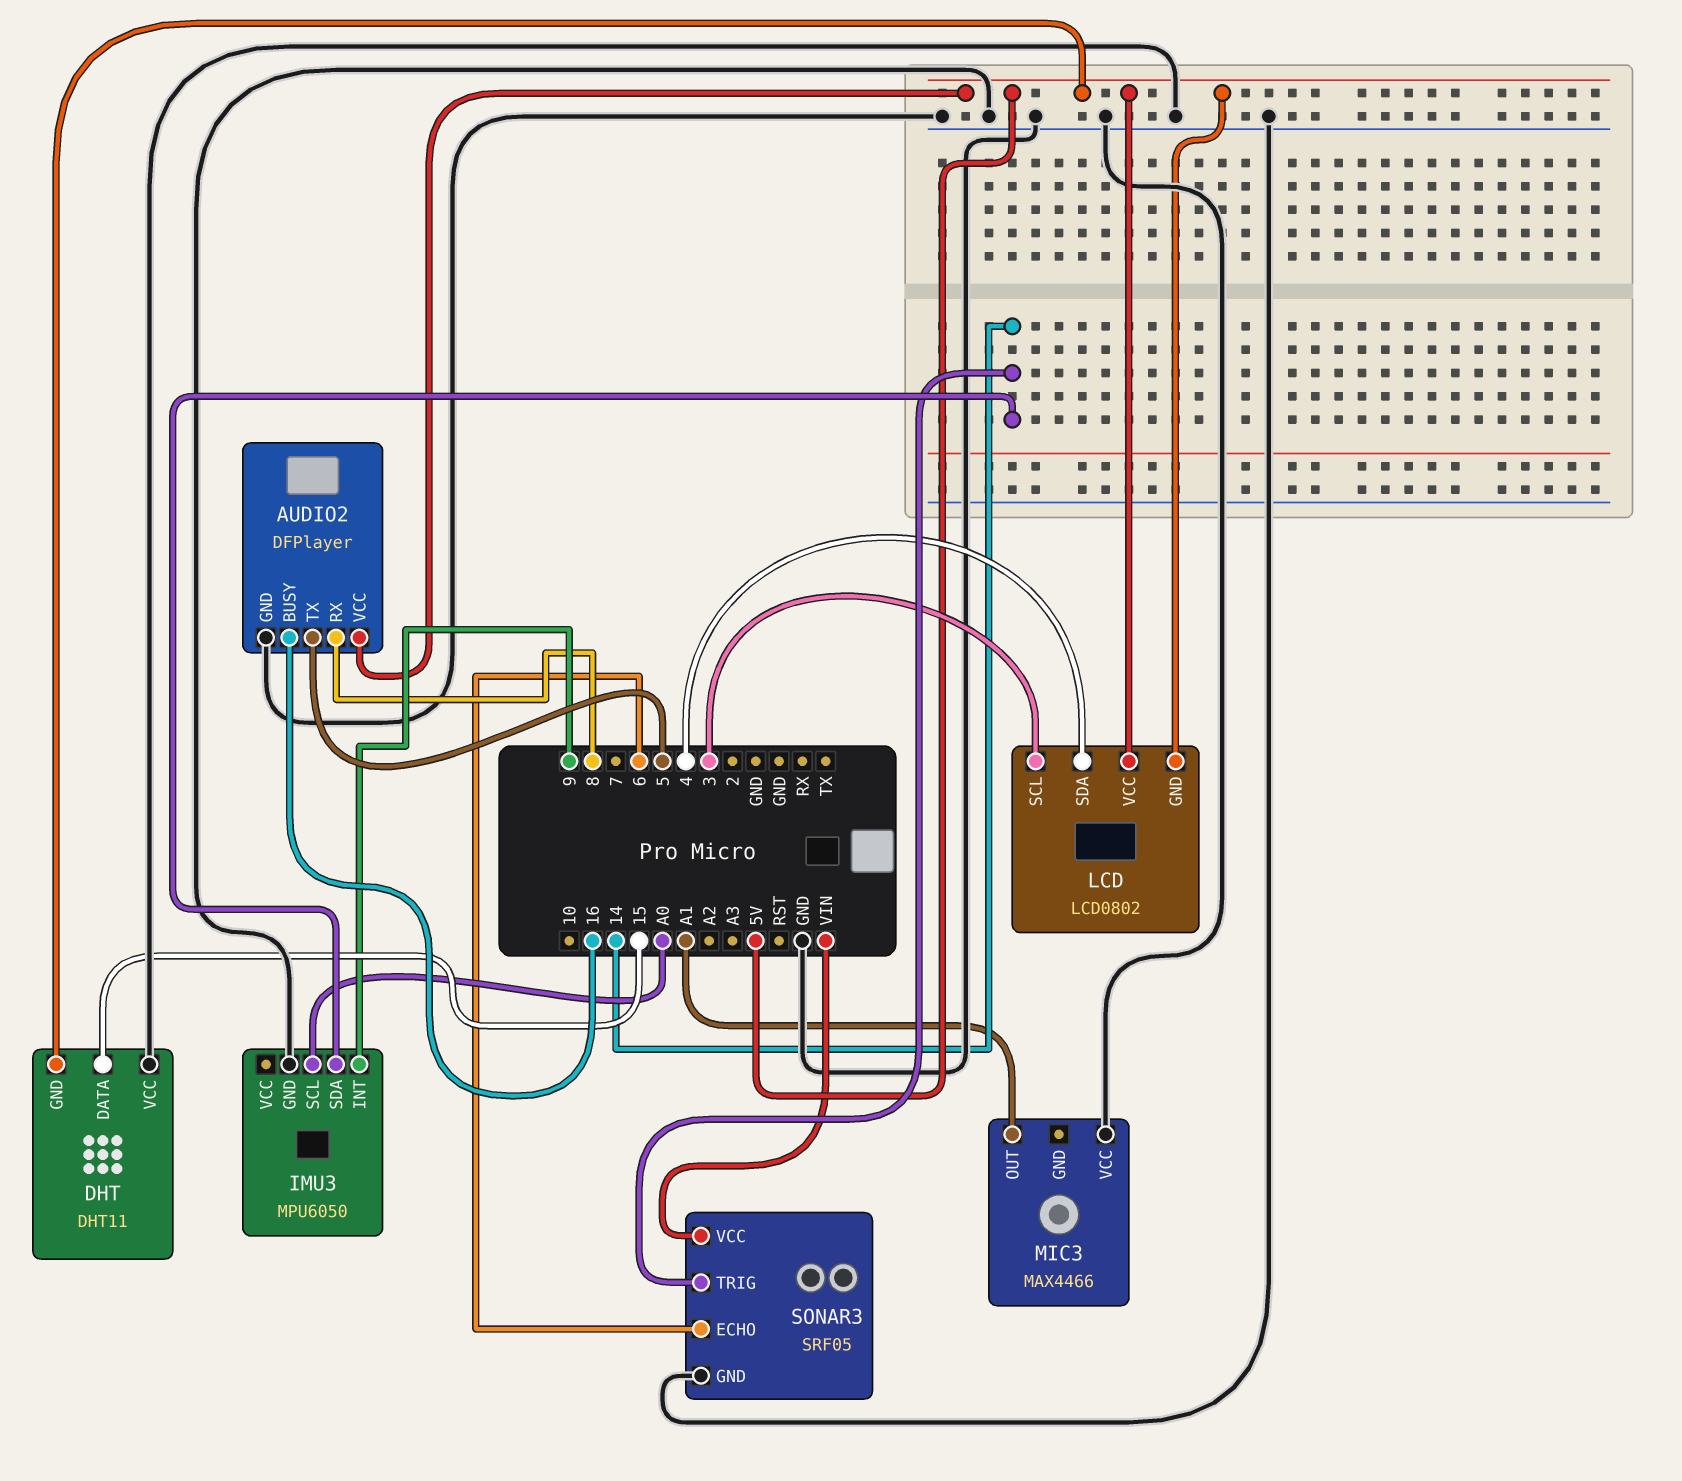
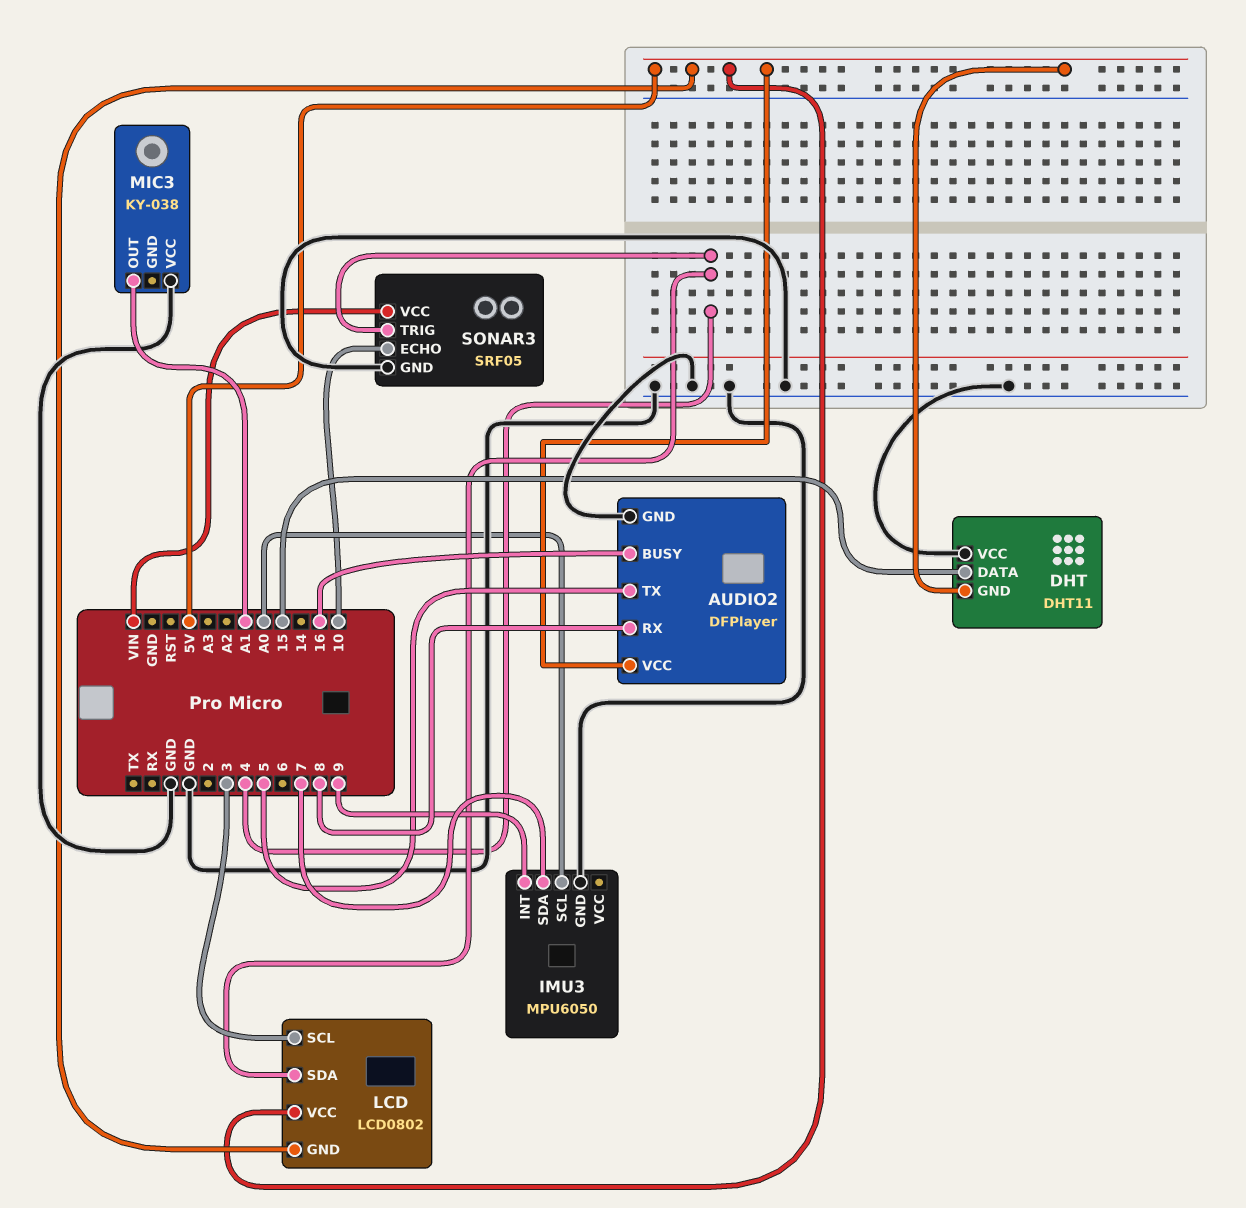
IMU3 pin SDA: 14 -> 7
MIC3: MAX4466 -> KY-038
SONAR3 pin ECHO: 6 -> 10
SONAR3 pin TRIG: 14 -> 4

